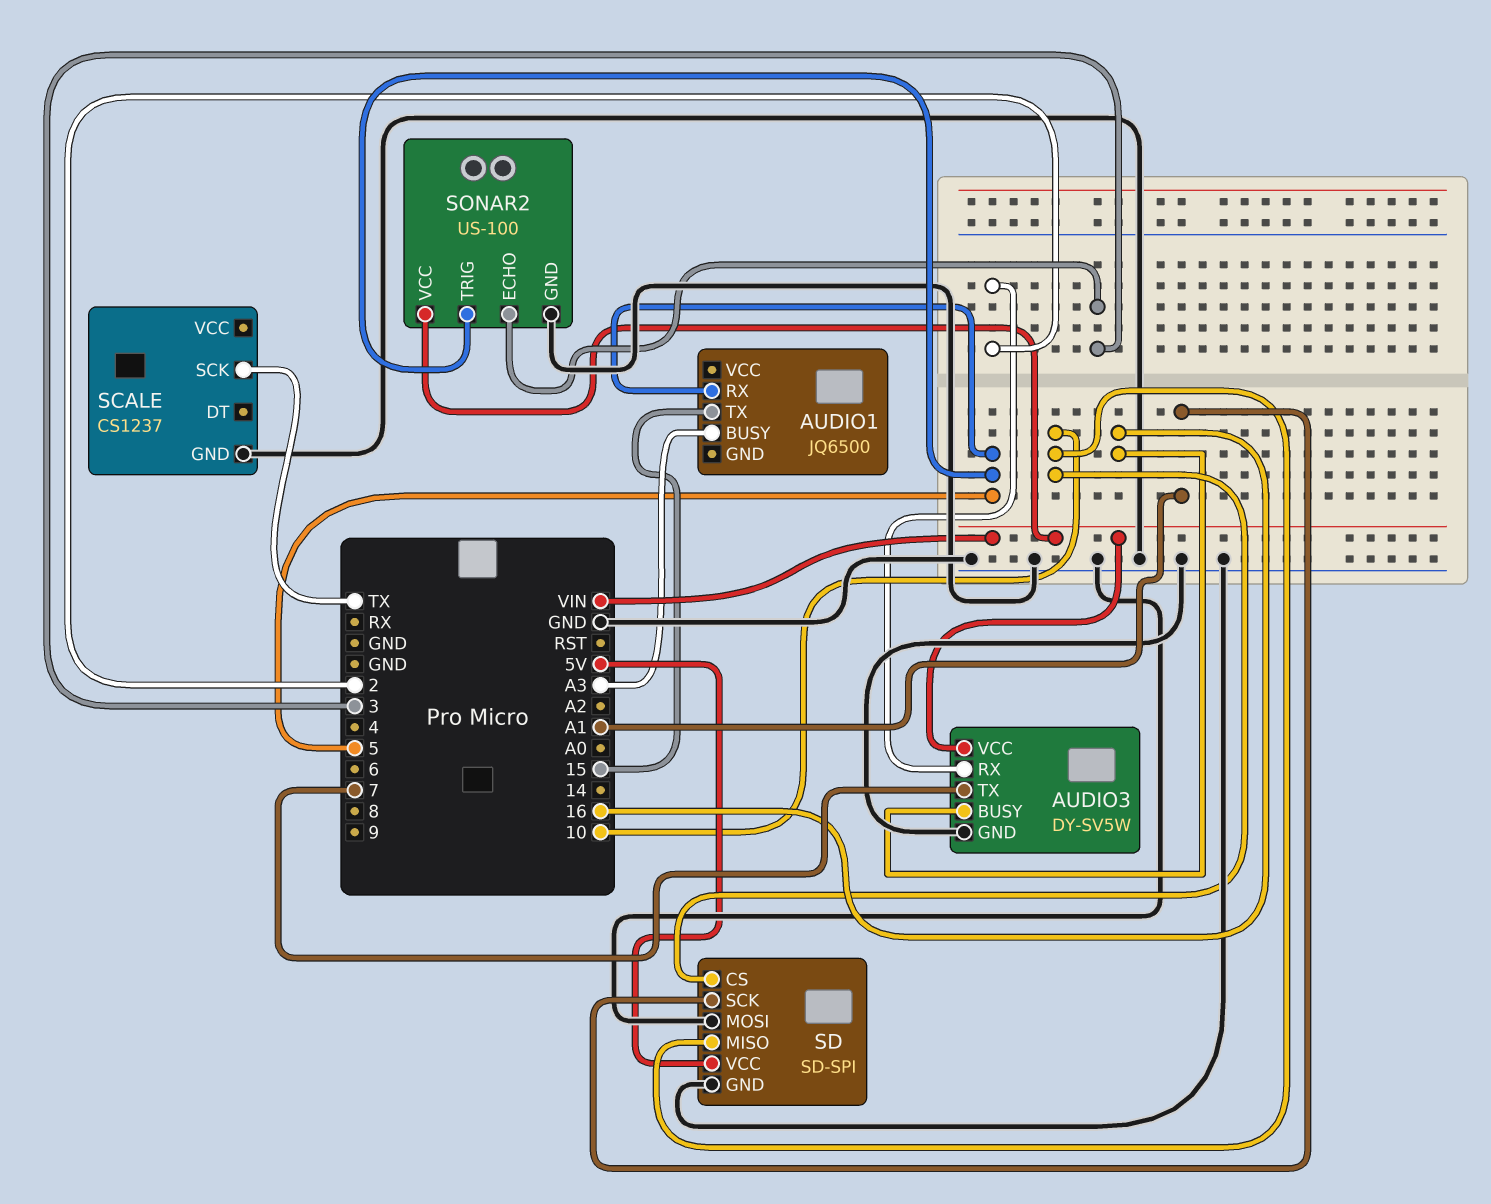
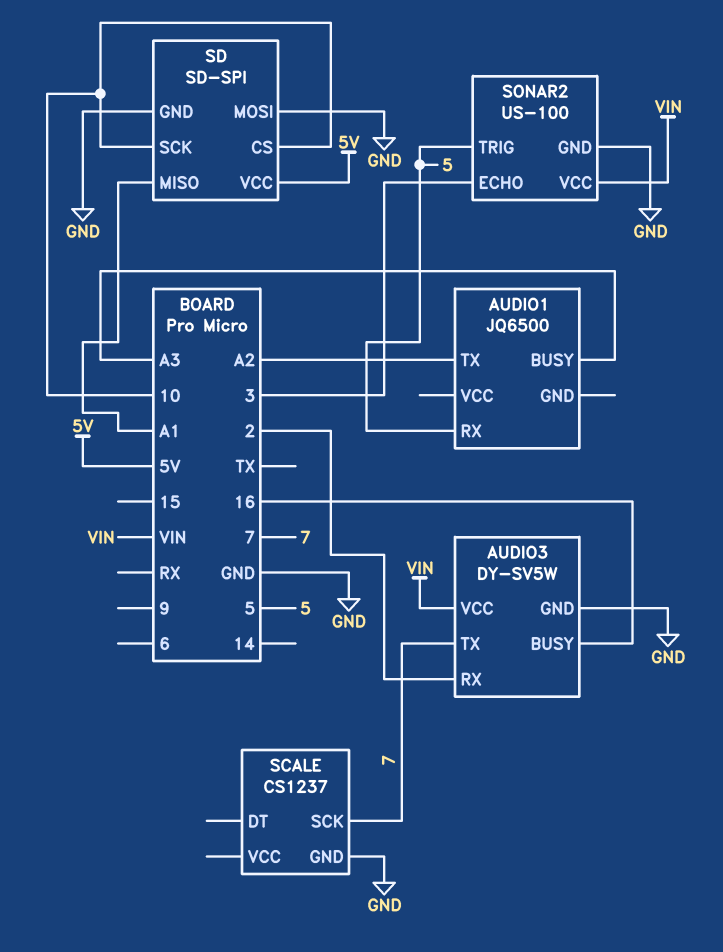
AUDIO1 pin TX: 15 -> A2
SCALE pin SCK: TX -> 7
SD pin MISO: 10 -> A1
SD pin SCK: A1 -> 10

